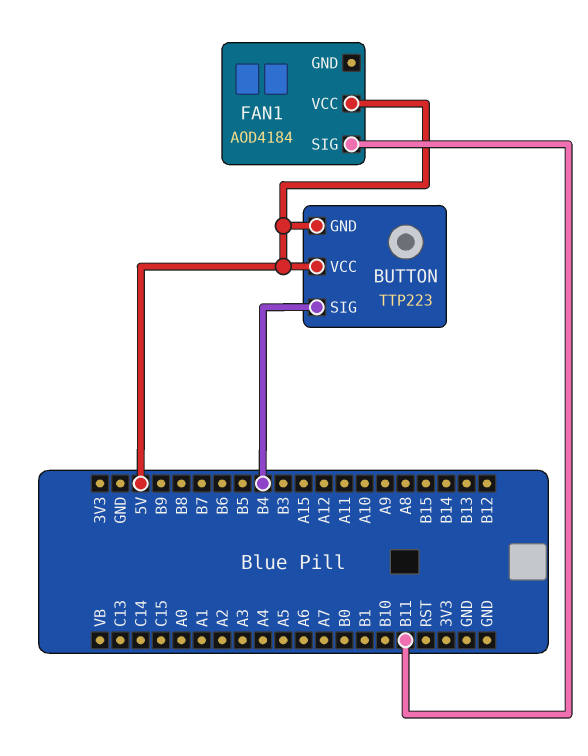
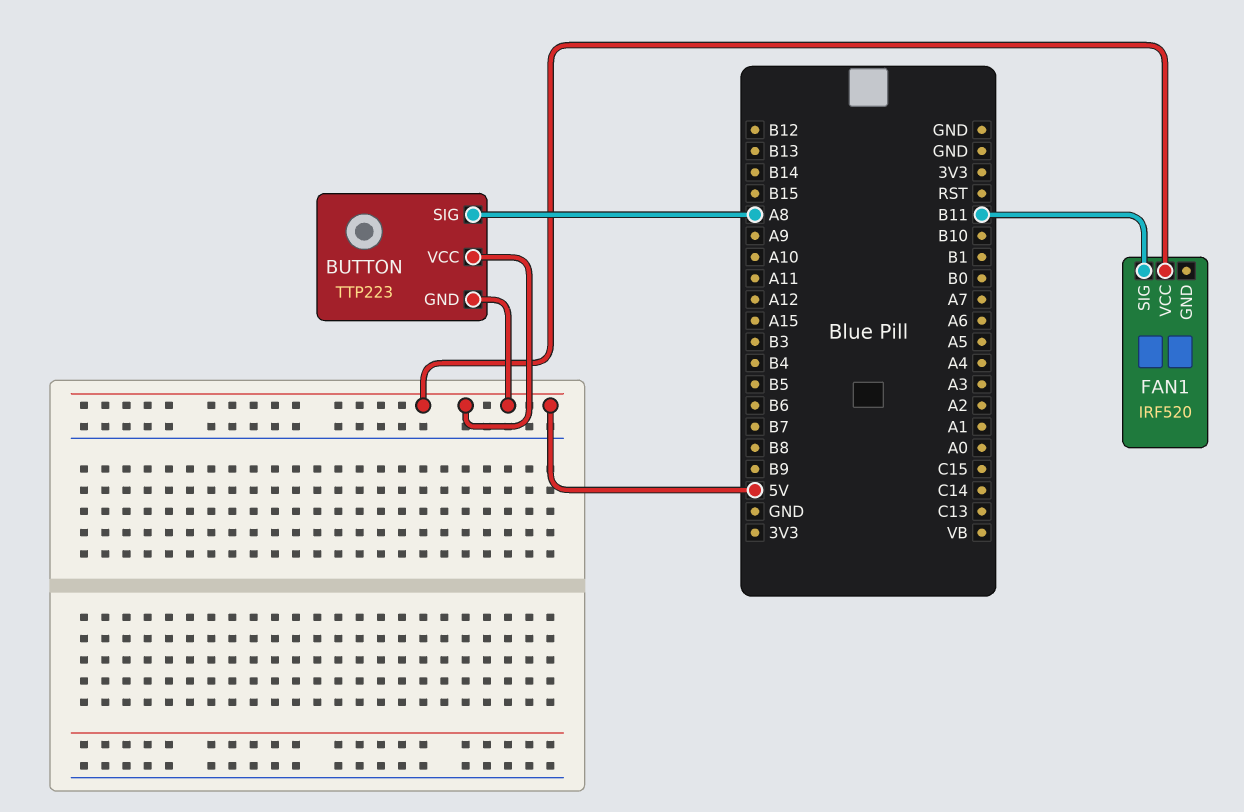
BUTTON pin SIG: B4 -> A8
FAN1: AOD4184 -> IRF520

